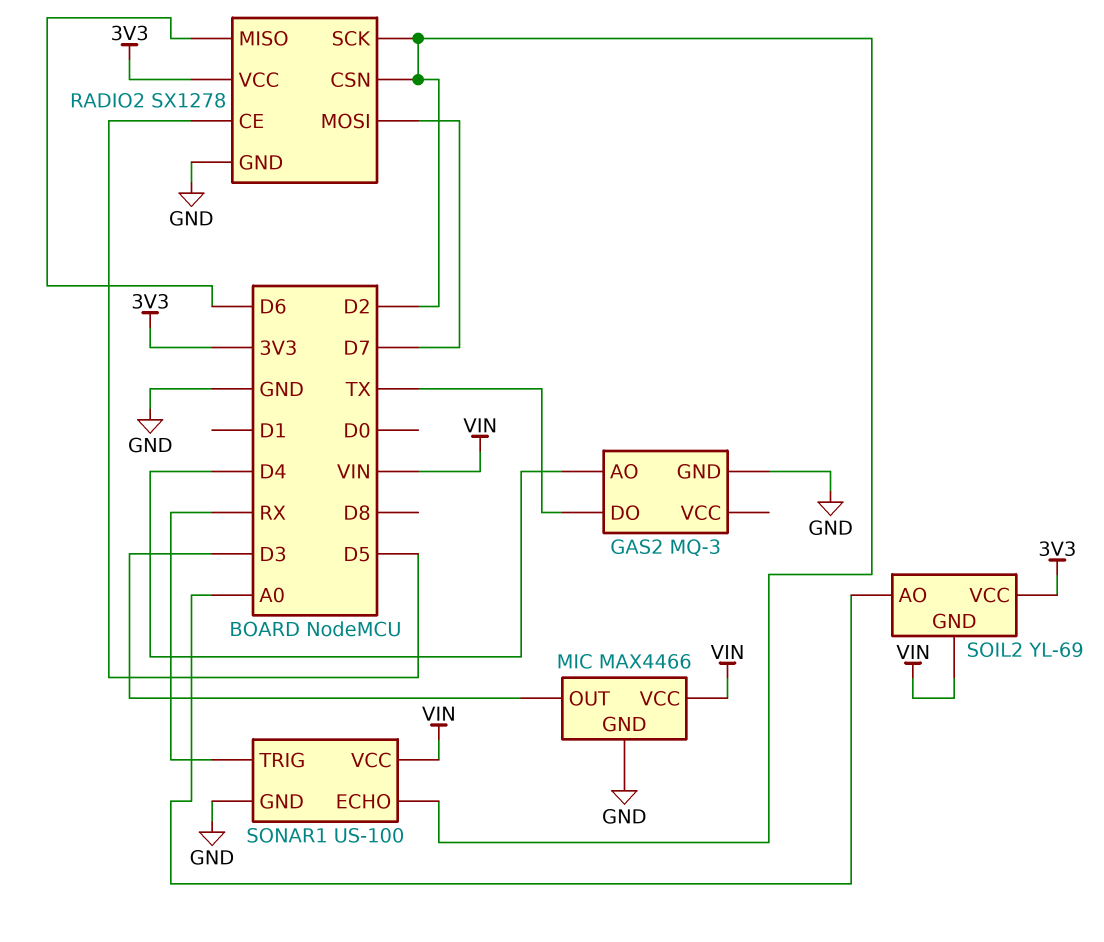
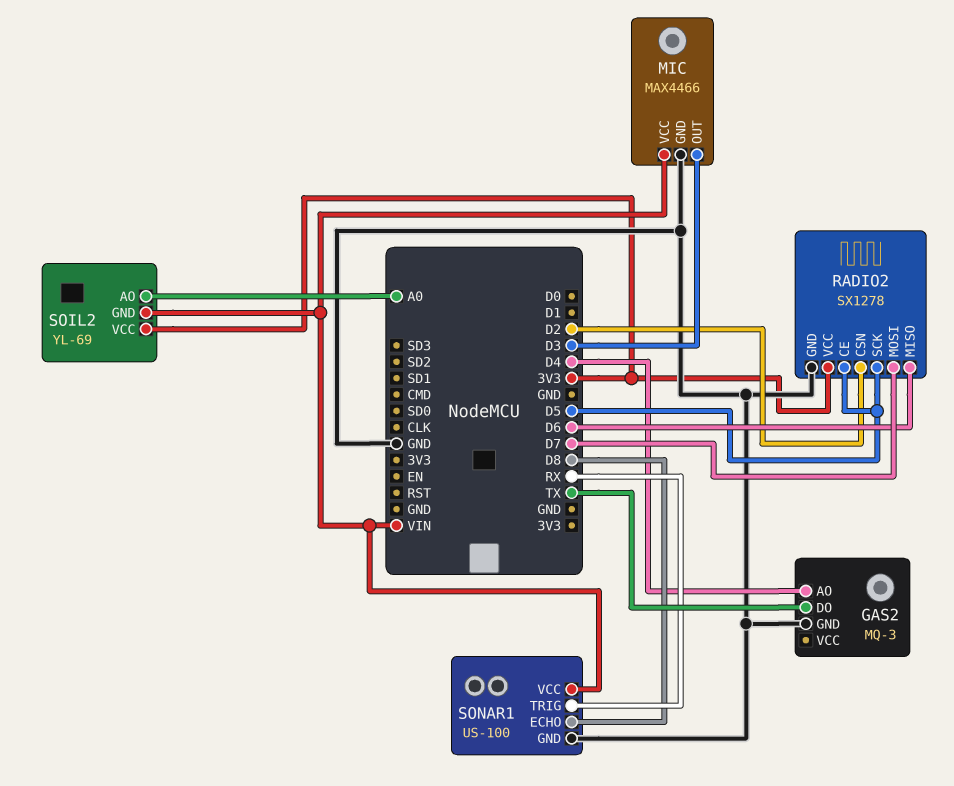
RADIO2 pin SCK: D2 -> D5
SONAR1 pin ECHO: D2 -> D8

